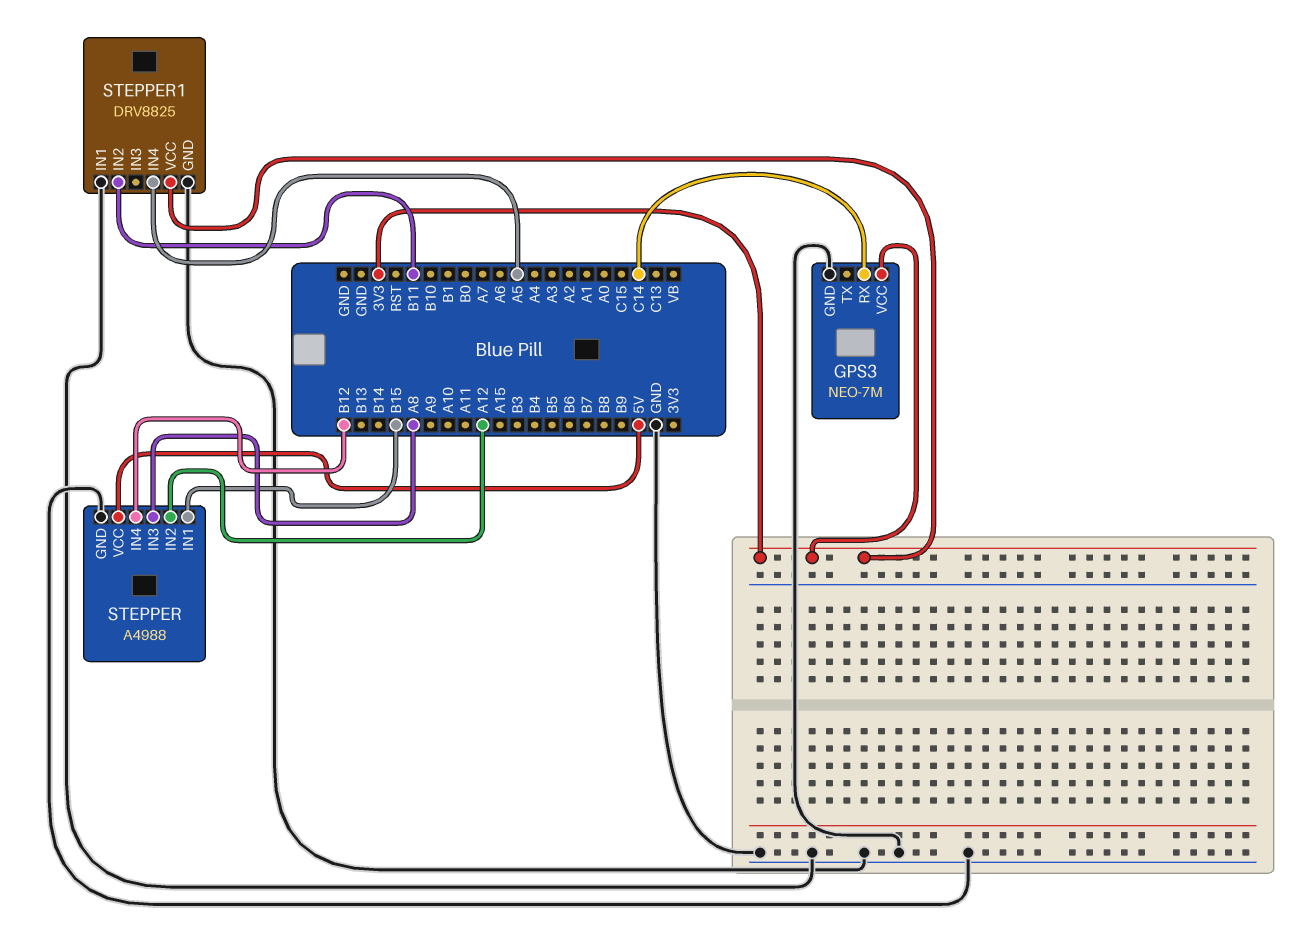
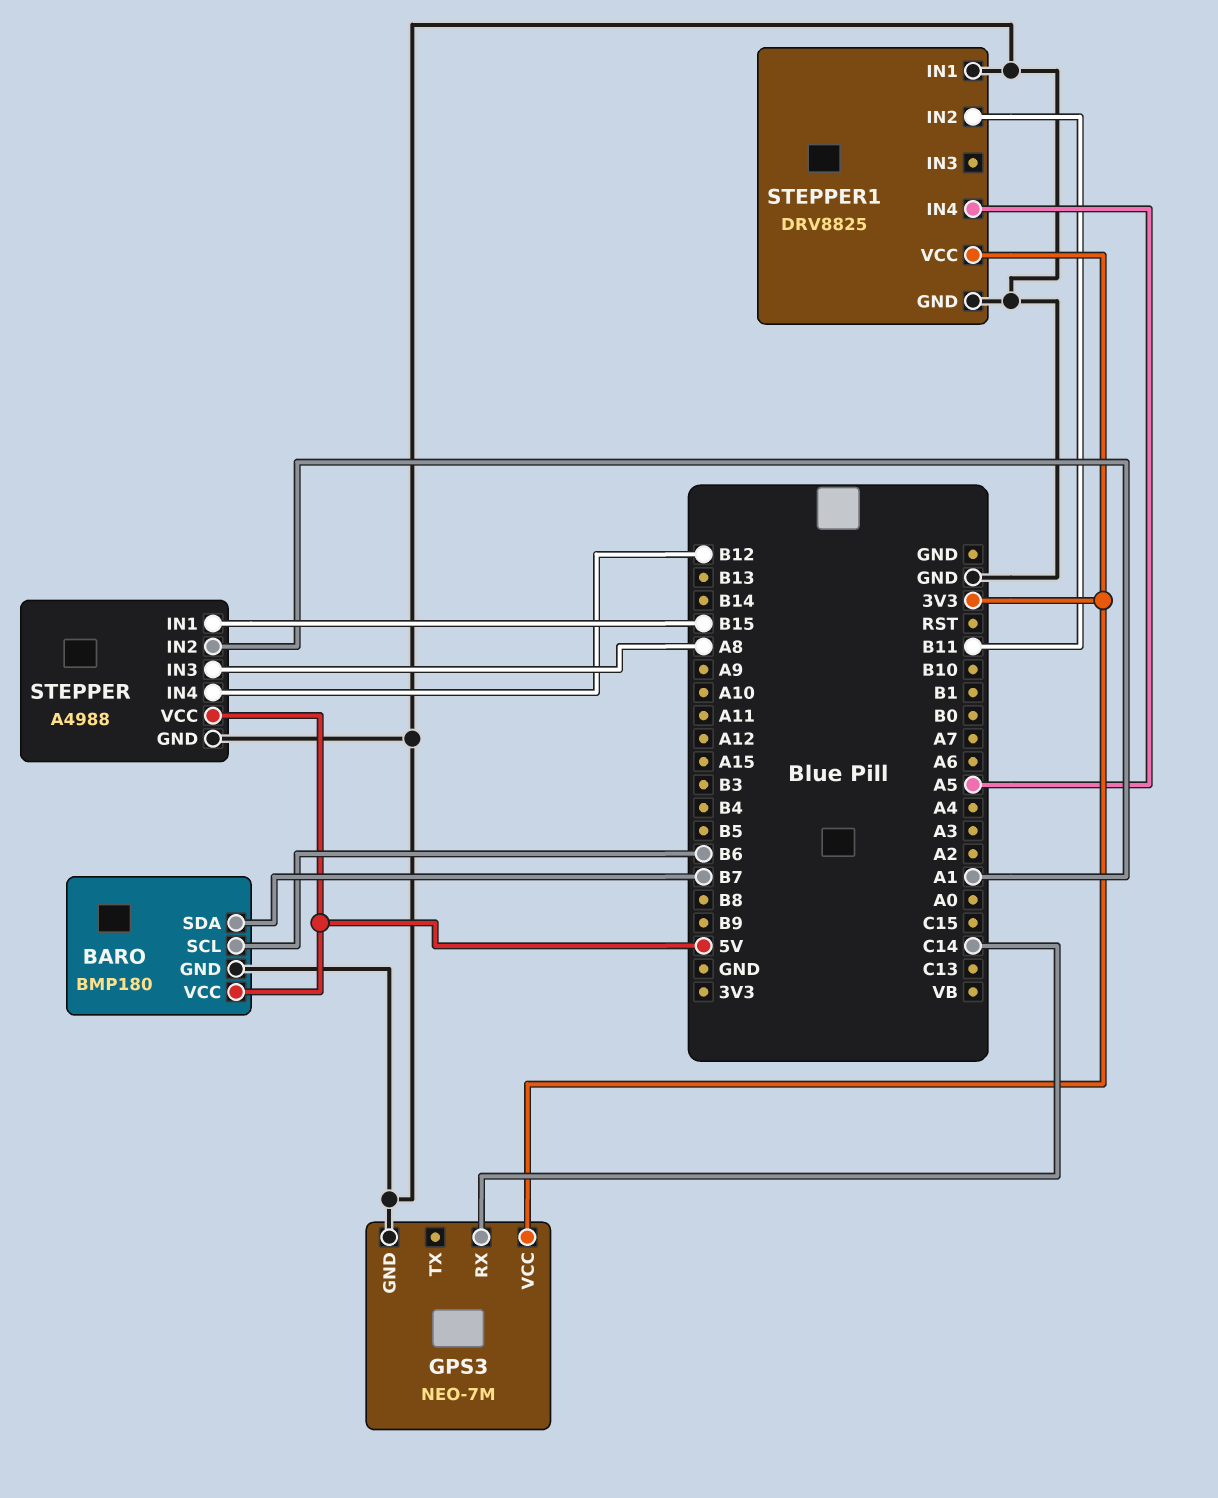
BARO: none -> BMP180
BARO pin GND: none -> GND
BARO pin SCL: none -> B6
BARO pin SDA: none -> B7
BARO pin VCC: none -> 5V
STEPPER pin IN2: A12 -> A1

